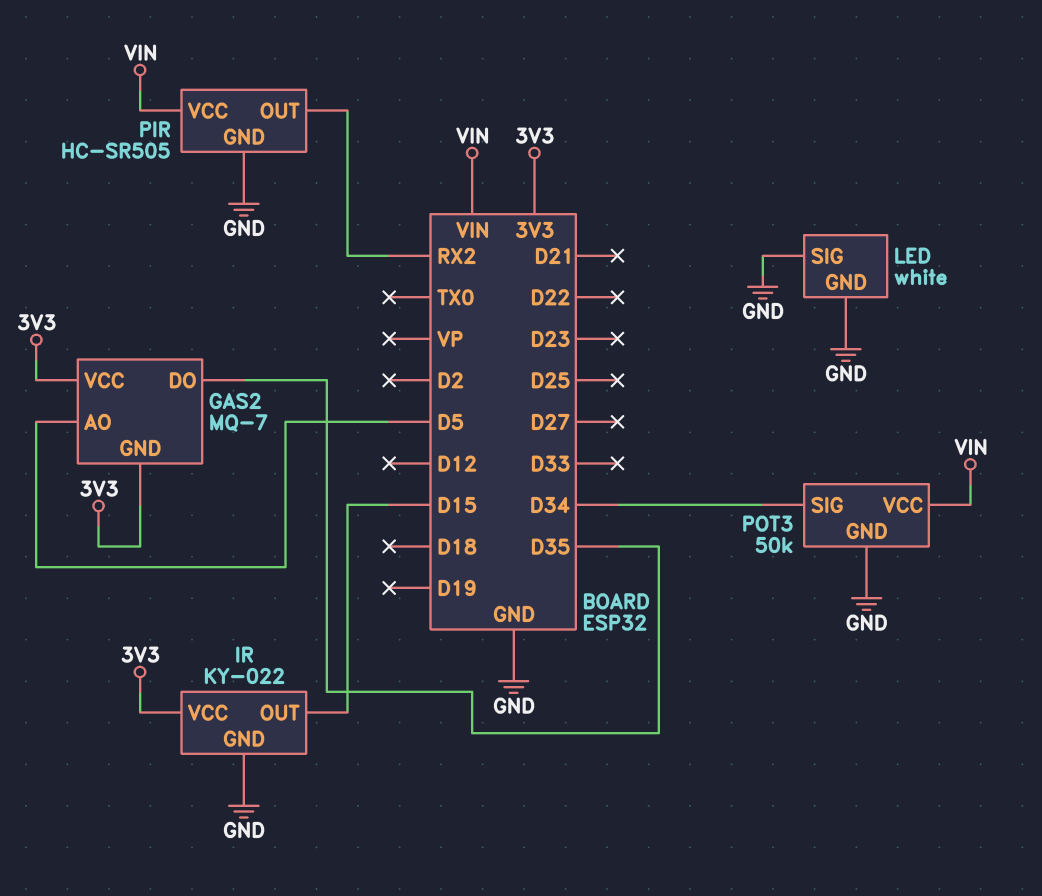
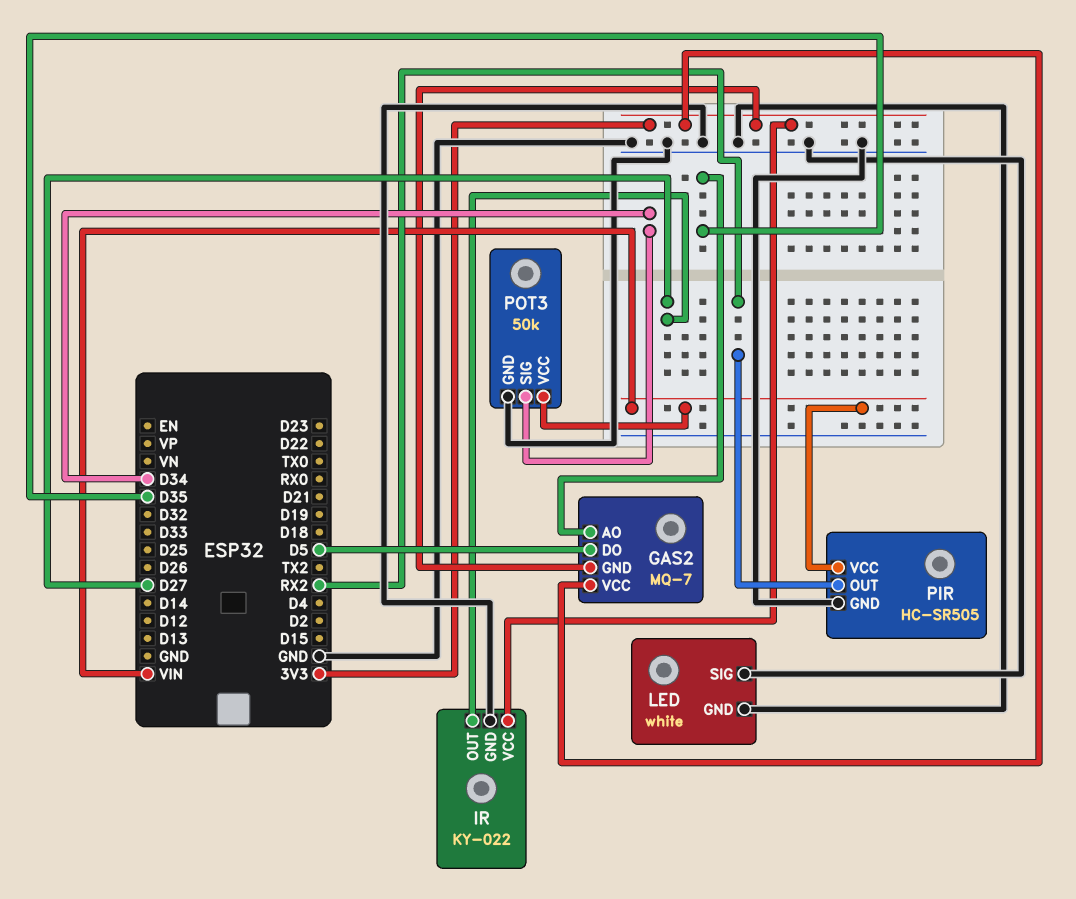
GAS2 pin AO: D5 -> D35
GAS2 pin DO: D35 -> D5
IR pin OUT: D15 -> D27

